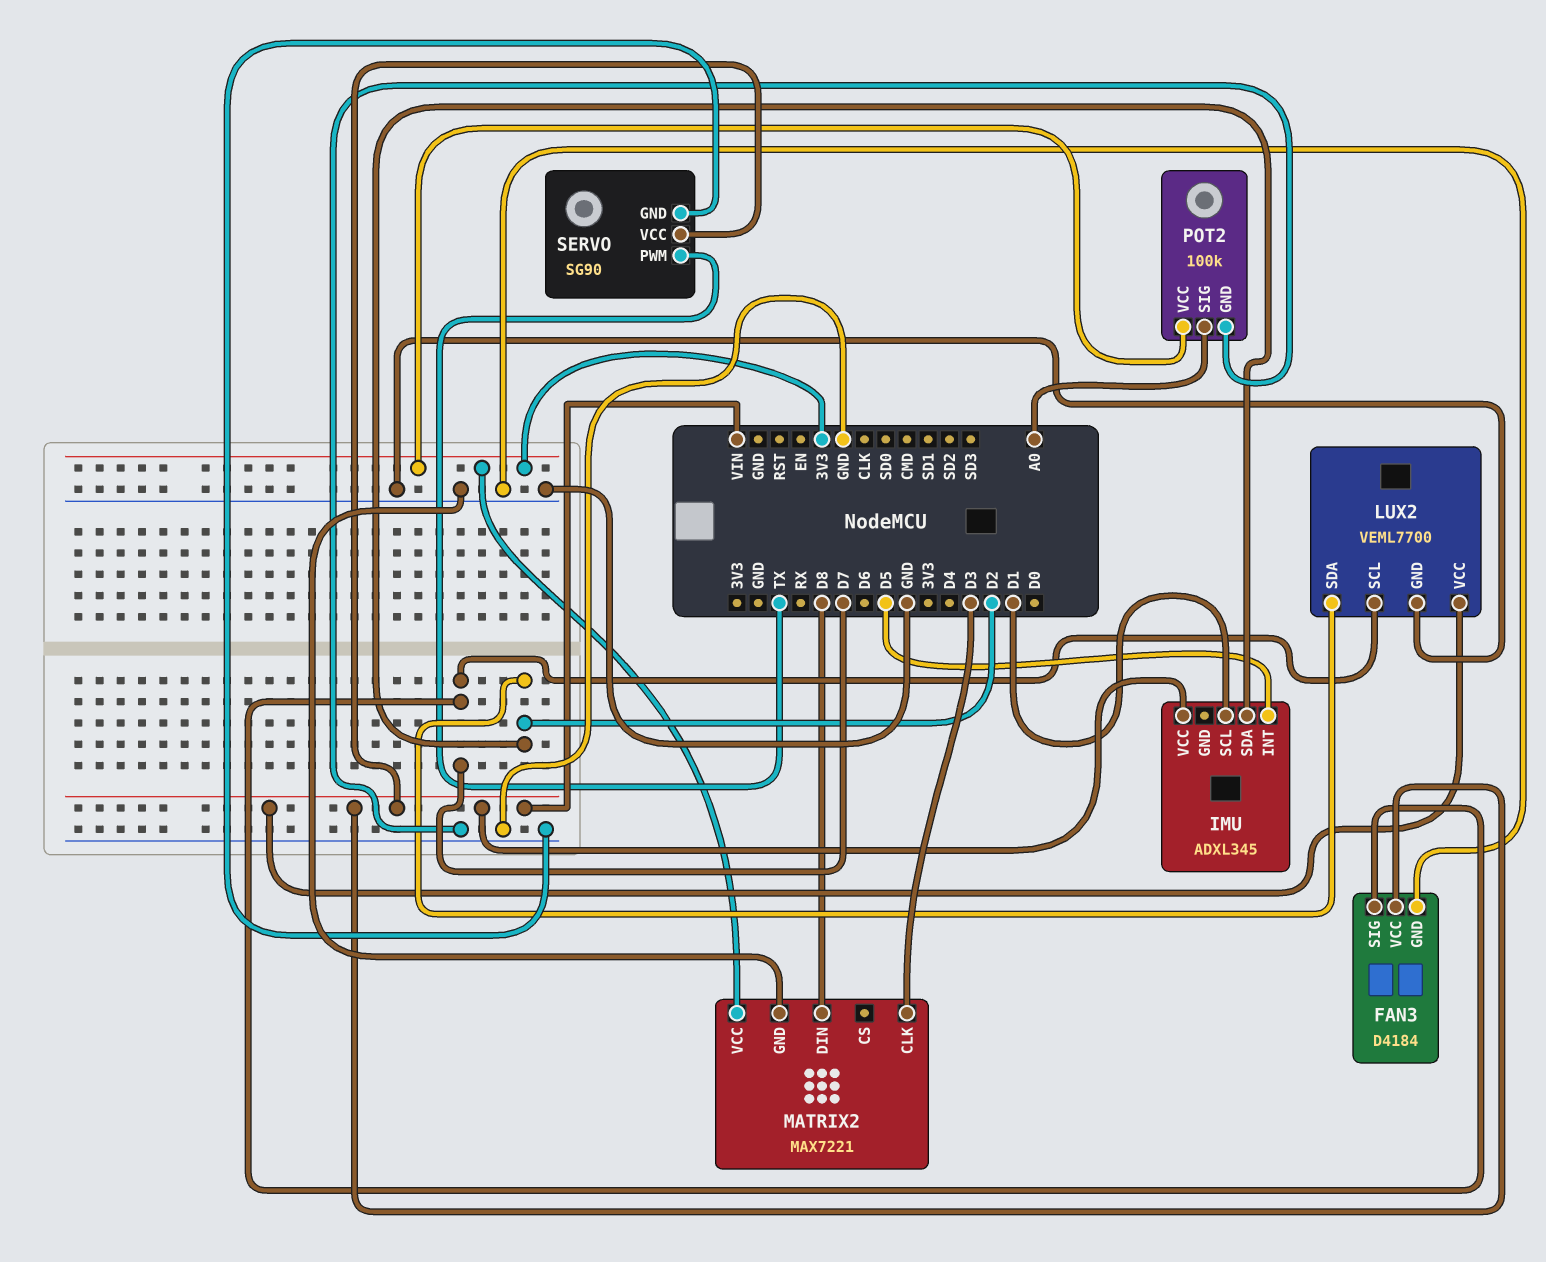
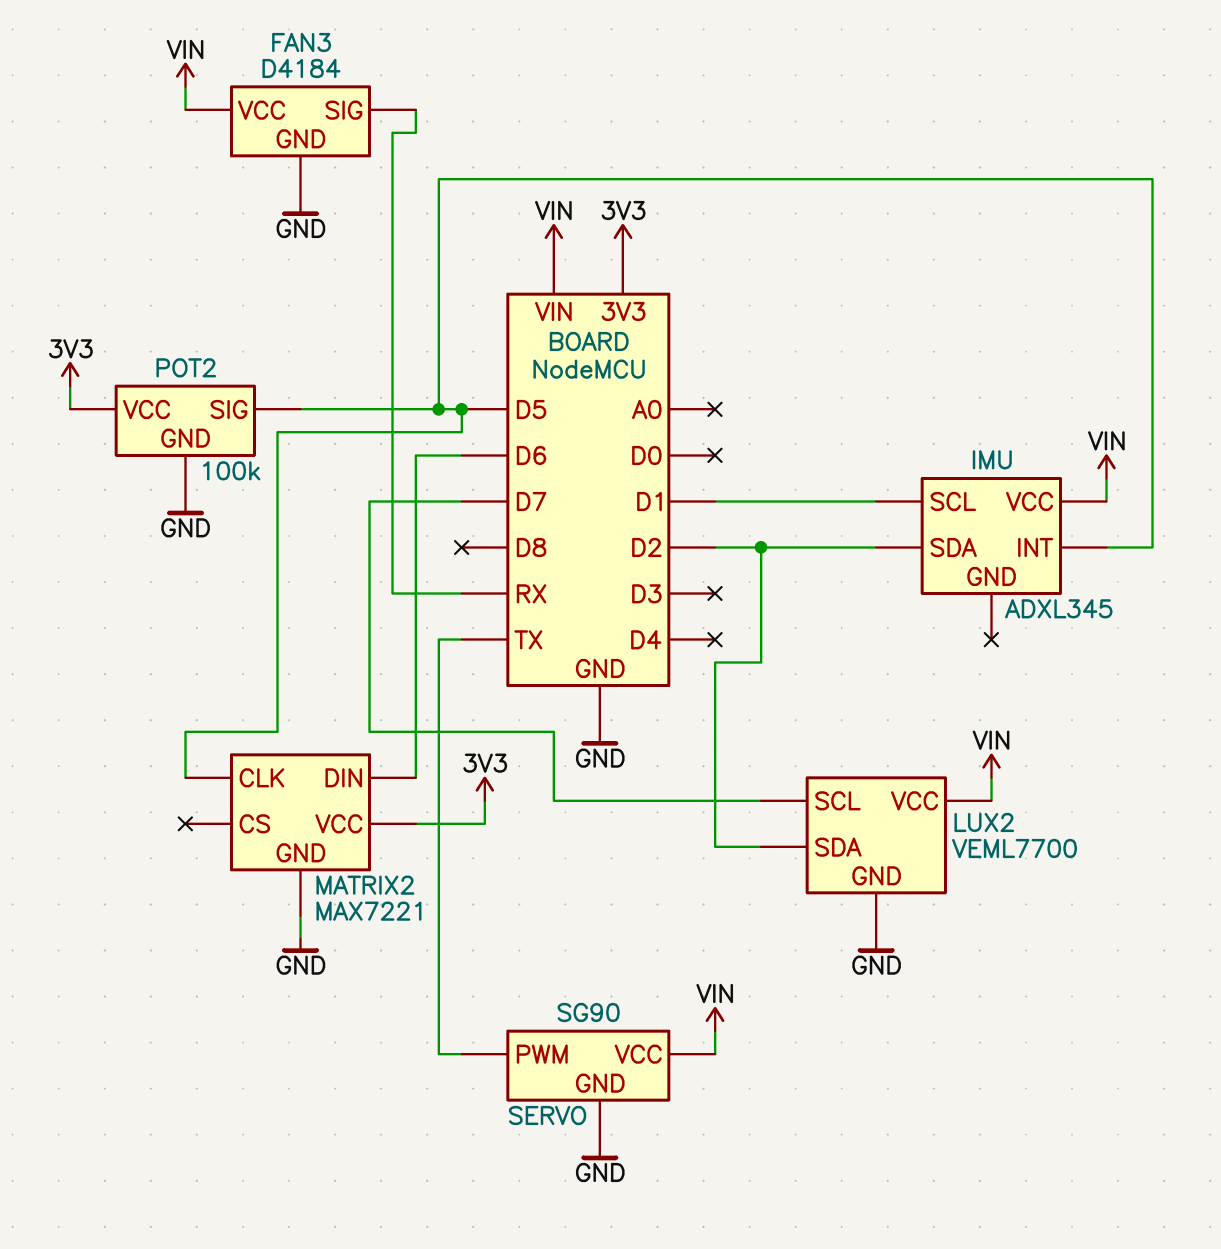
FAN3 pin SIG: D7 -> RX
MATRIX2 pin CLK: D3 -> D5
MATRIX2 pin DIN: D8 -> D6
POT2 pin SIG: A0 -> D5

